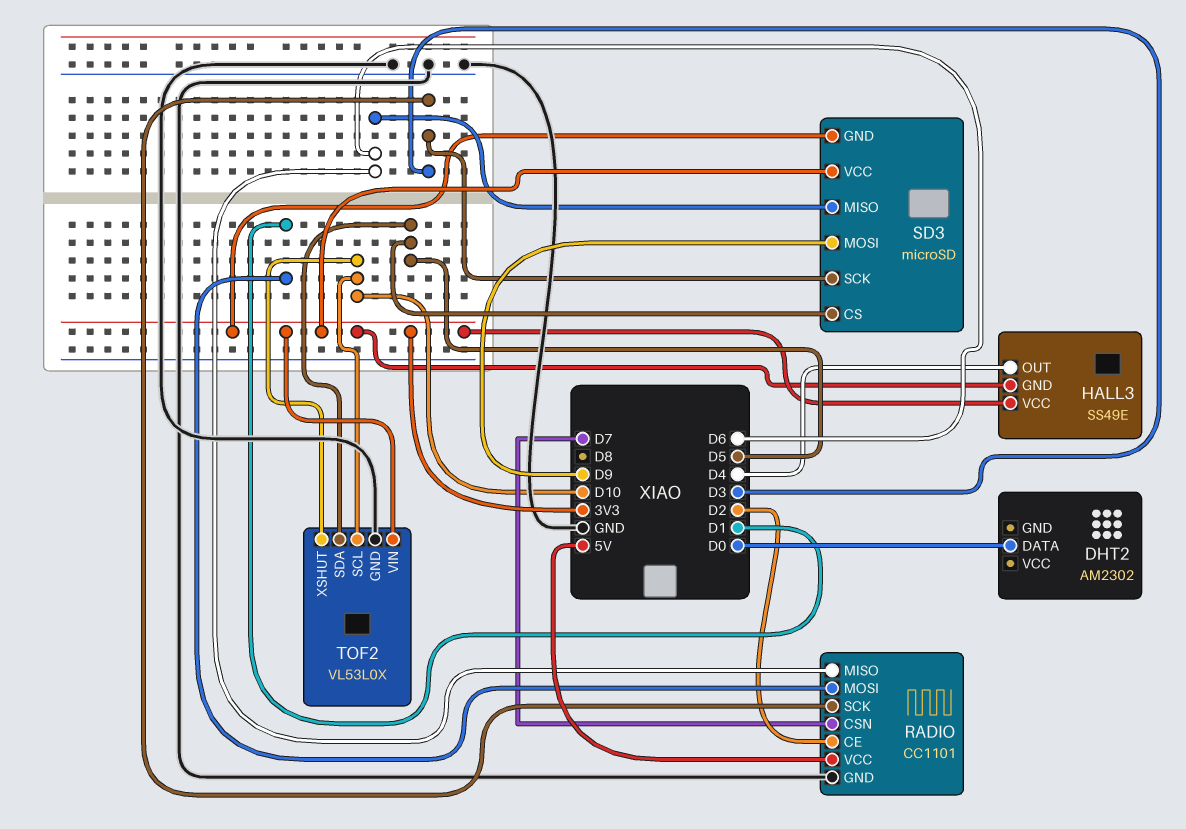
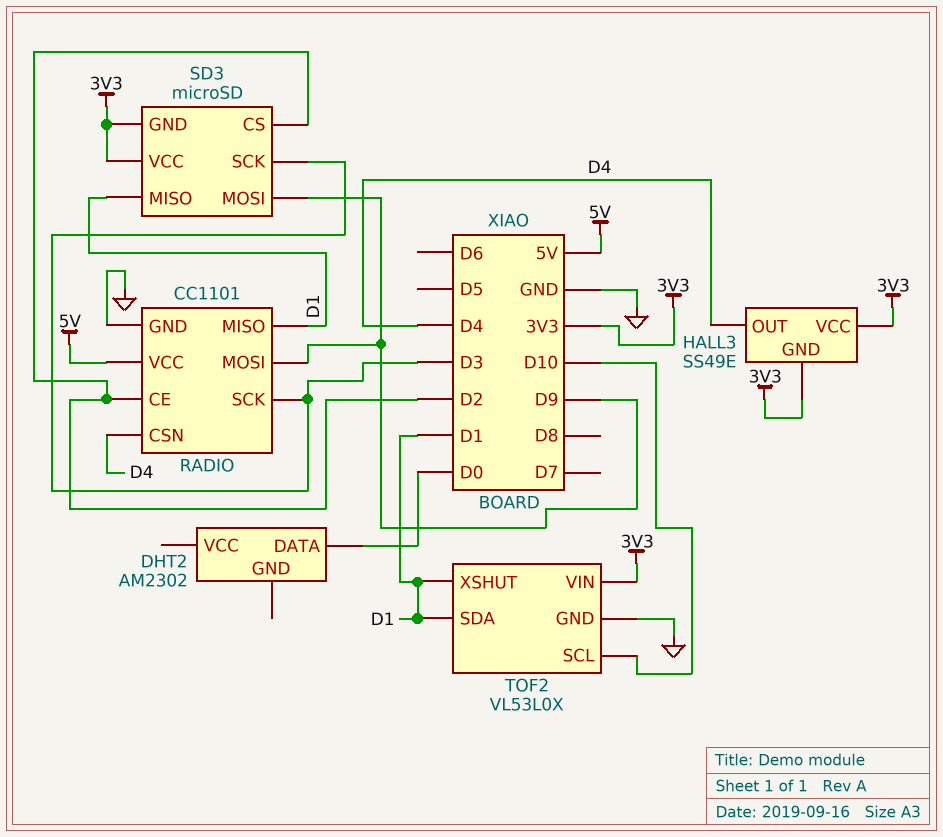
RADIO pin CSN: D7 -> D4
RADIO pin MISO: D6 -> D1
RADIO pin MOSI: D1 -> D9
SD3 pin CS: D5 -> D2
SD3 pin MISO: D6 -> D1
TOF2 pin SDA: D5 -> D1
TOF2 pin XSHUT: D10 -> D1

